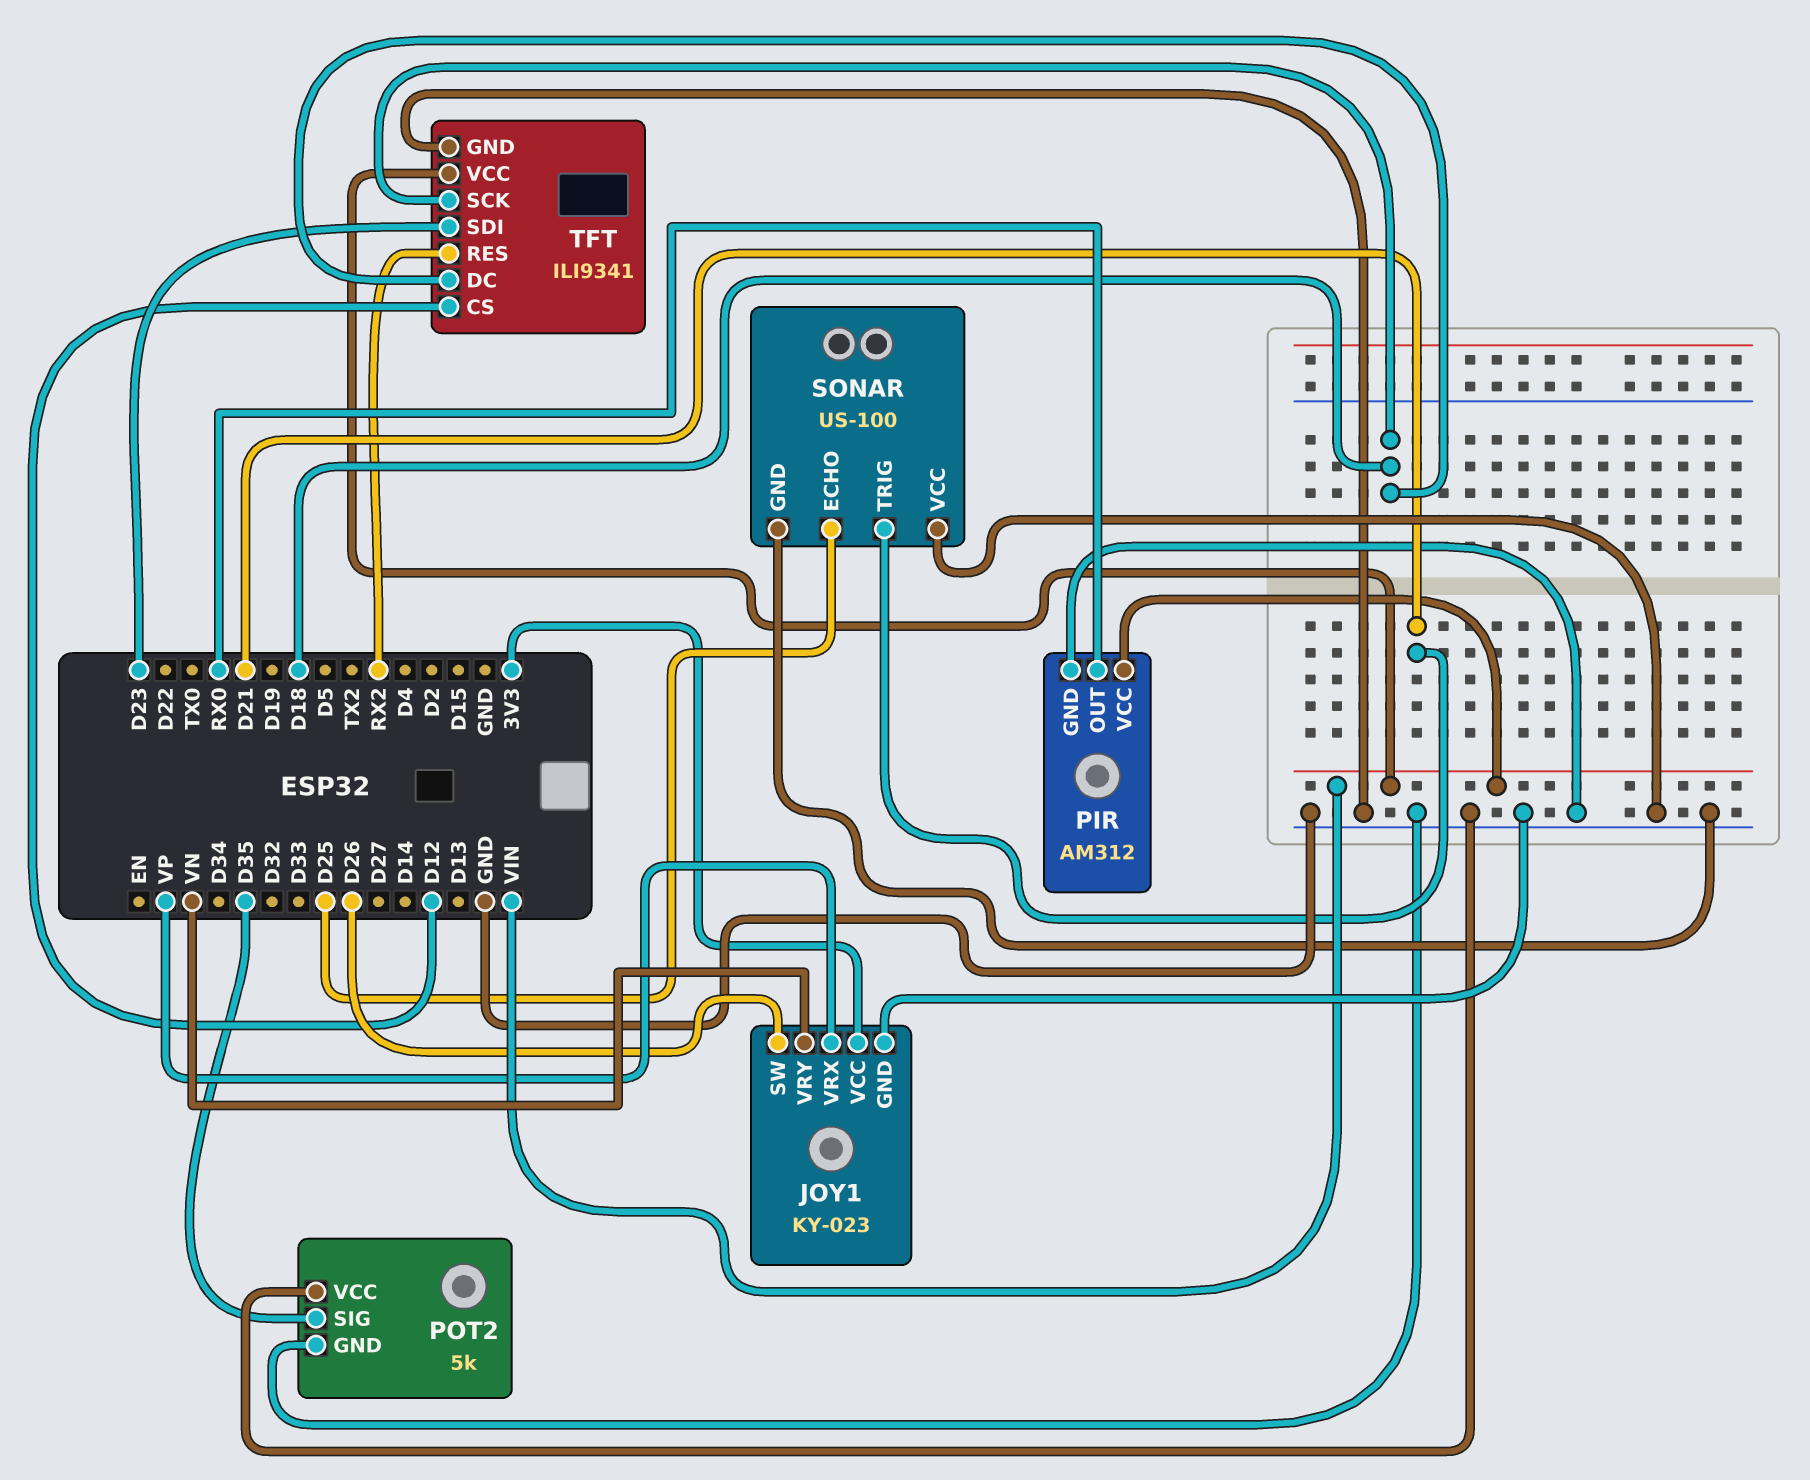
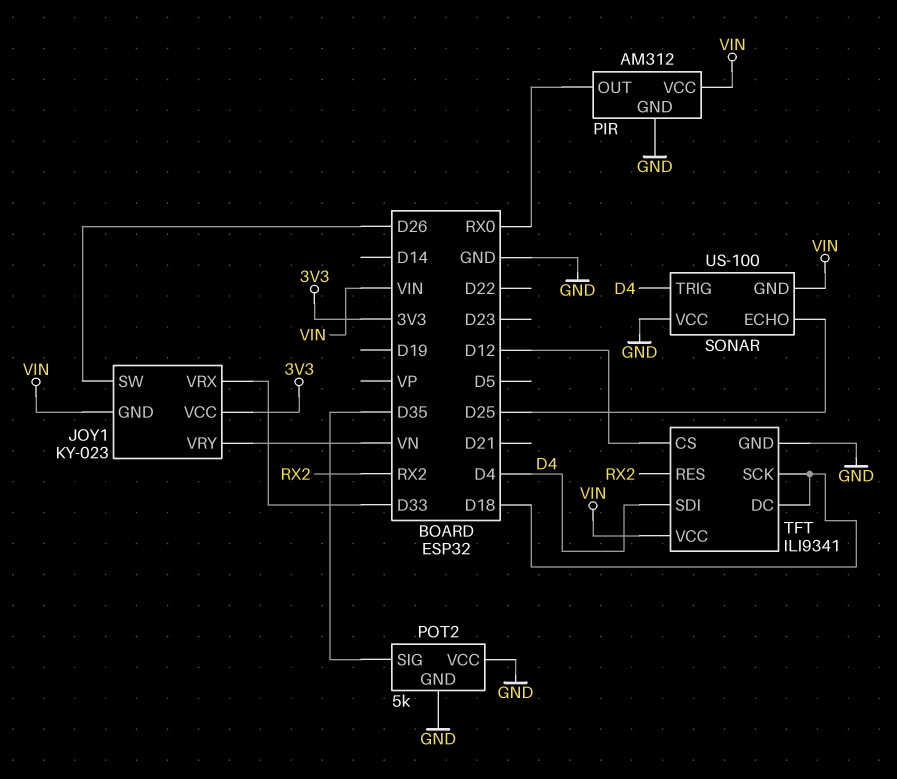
JOY1 pin GND: GND -> VIN
JOY1 pin VRX: VP -> D33
SONAR pin GND: GND -> VIN
SONAR pin TRIG: D21 -> D4
TFT pin SDI: D23 -> D4

